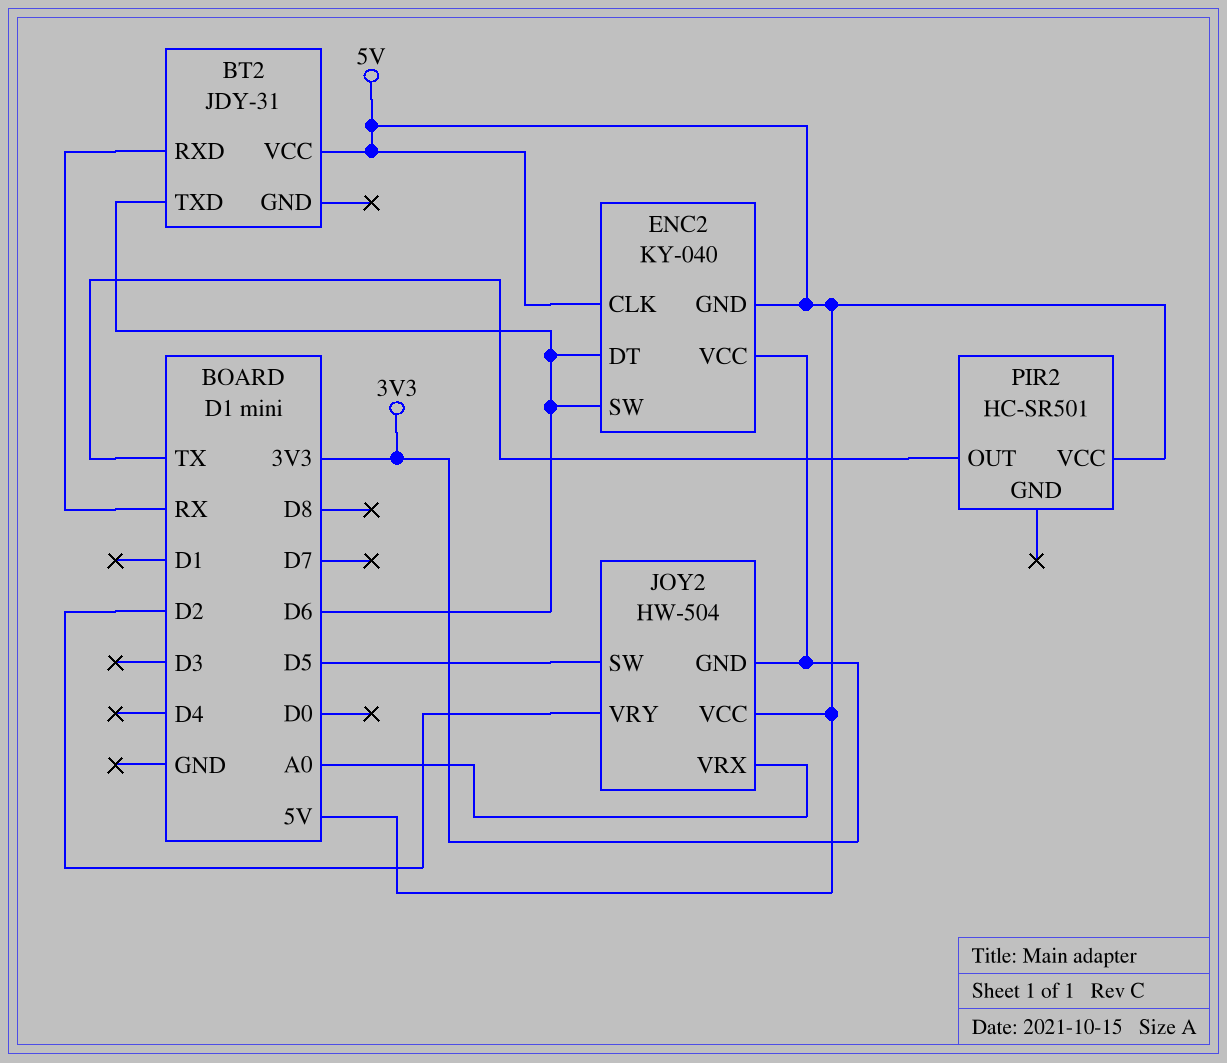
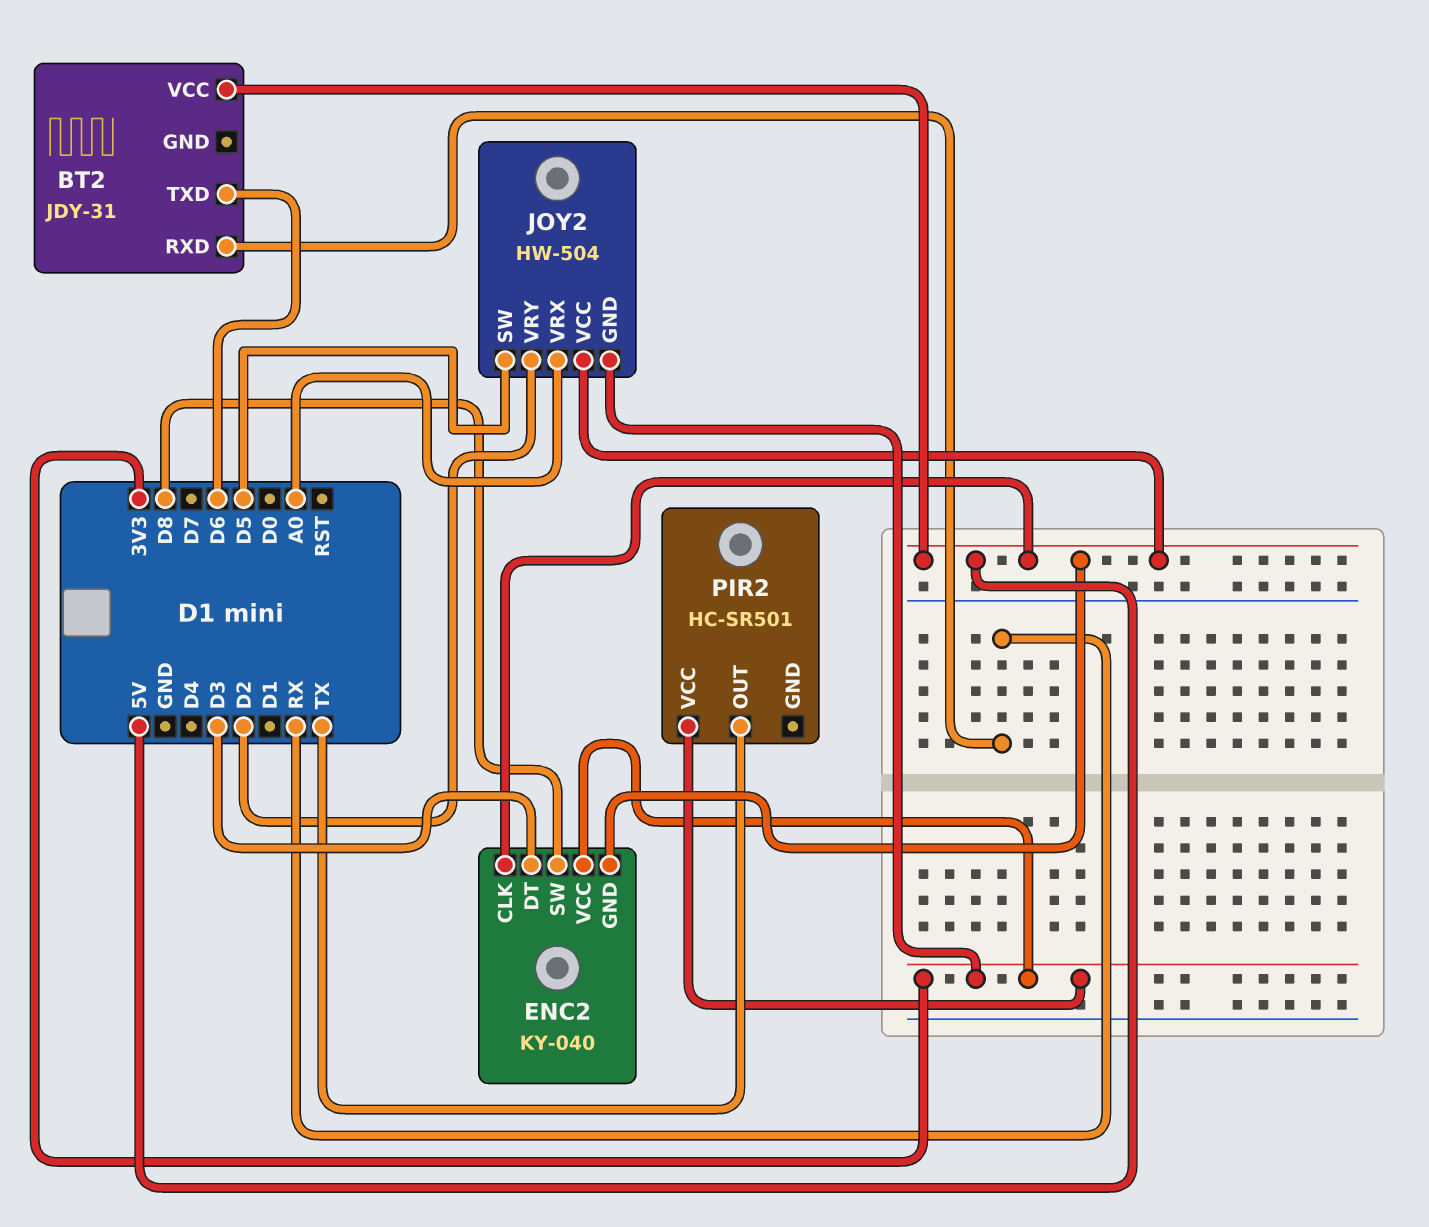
ENC2 pin DT: D6 -> D3
ENC2 pin SW: D6 -> D8
PIR2 pin VCC: 5V -> 3V3

